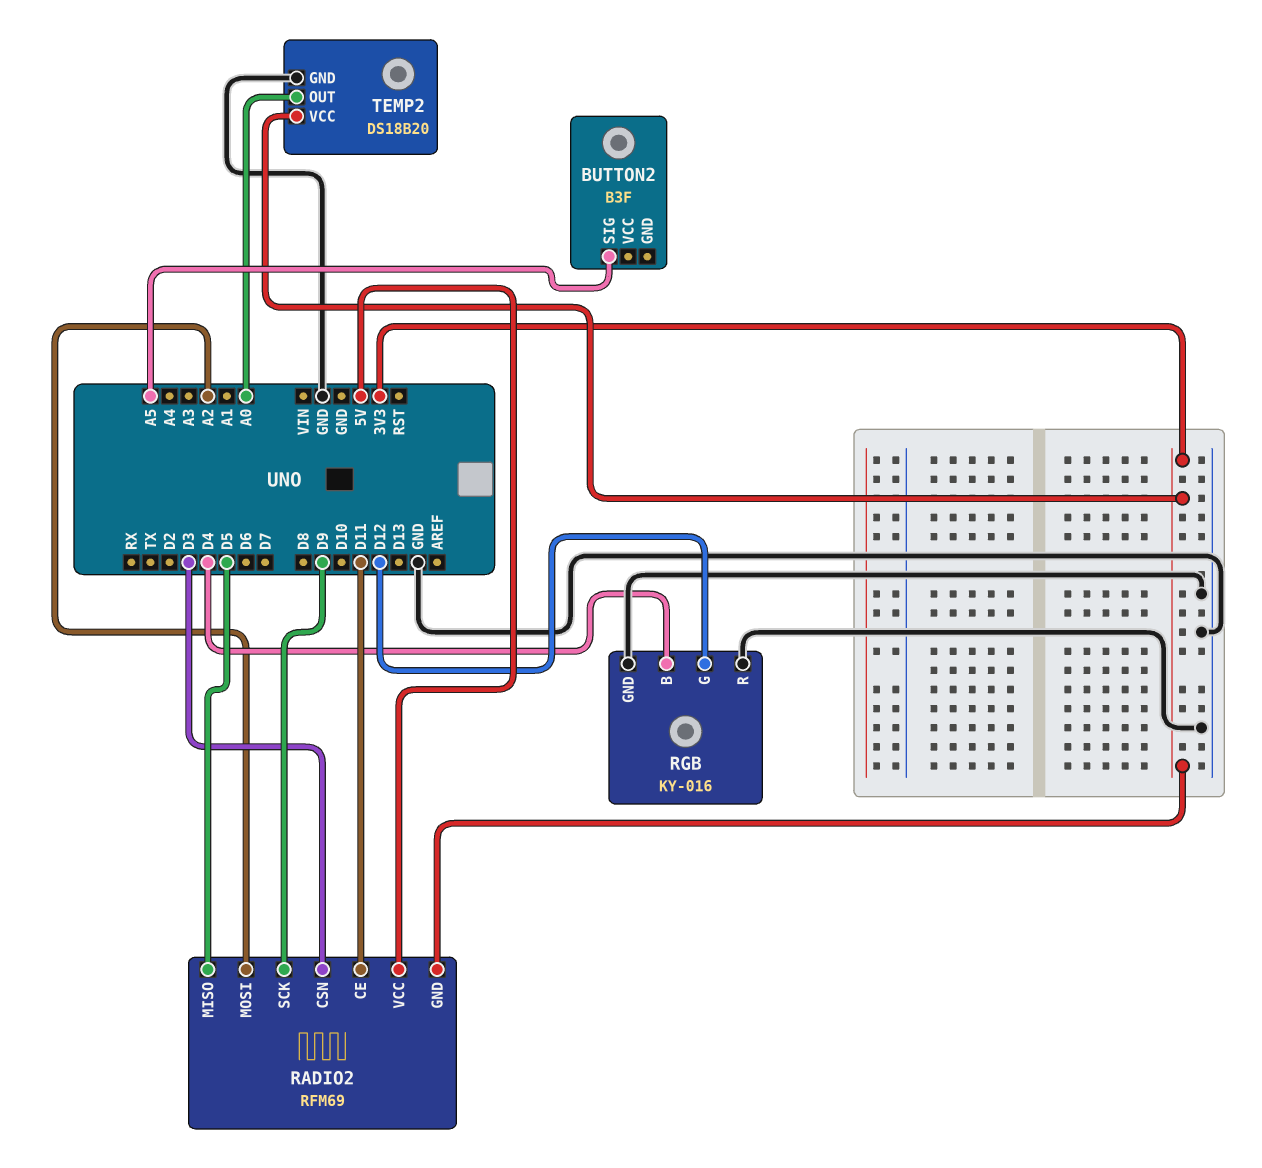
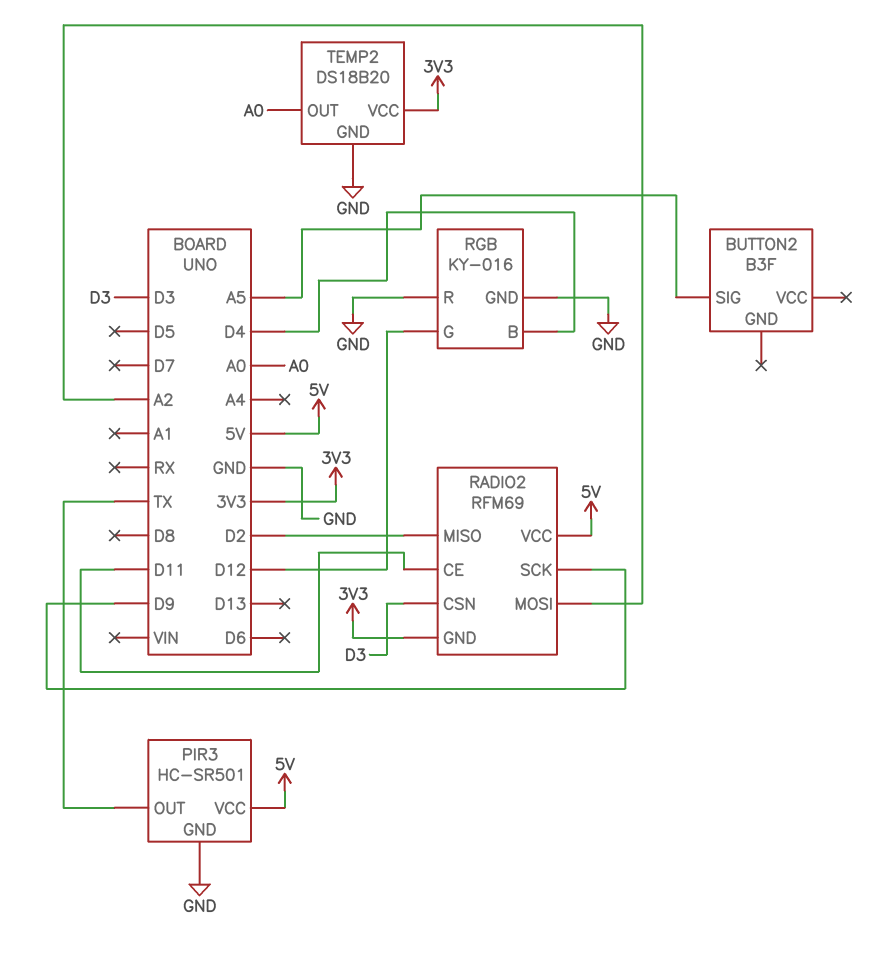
PIR3: none -> HC-SR501
PIR3 pin GND: none -> GND
PIR3 pin OUT: none -> TX
PIR3 pin VCC: none -> 5V
RADIO2 pin MISO: D5 -> D2

